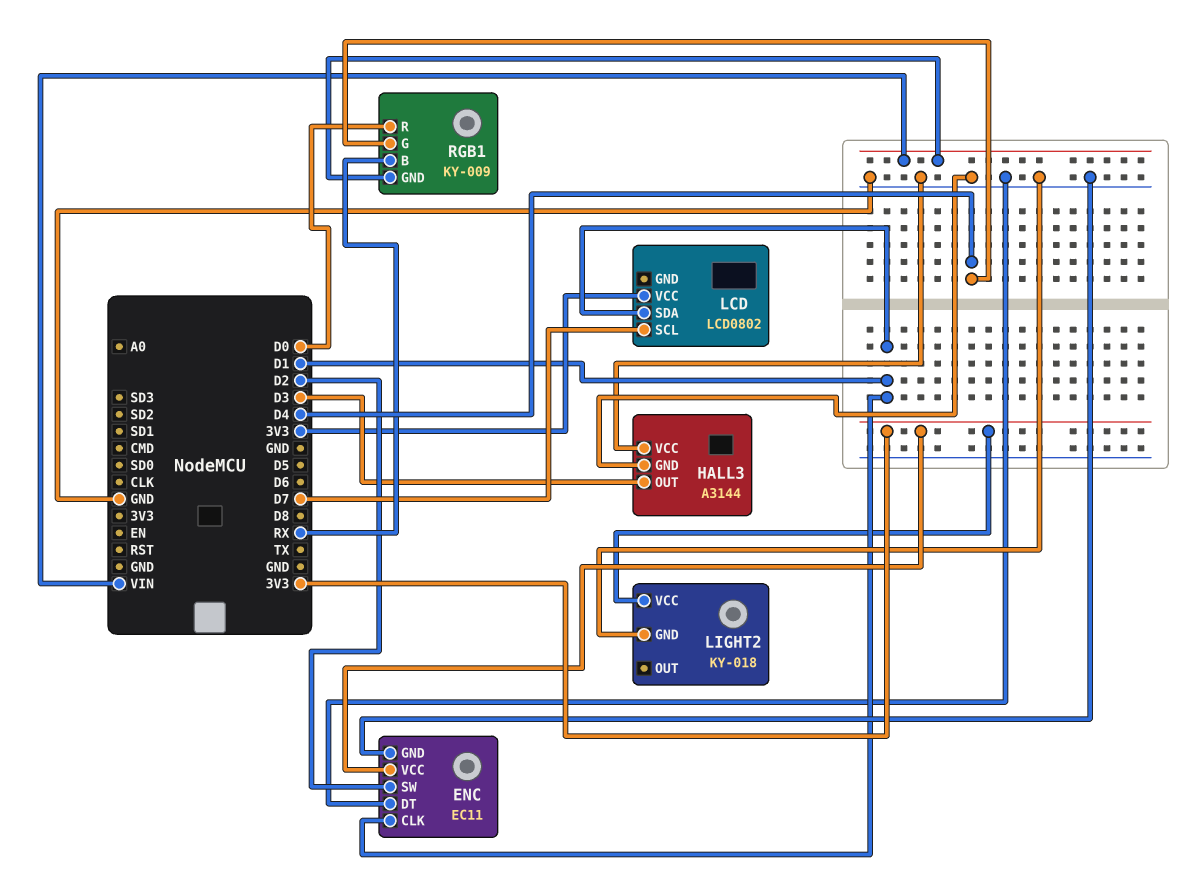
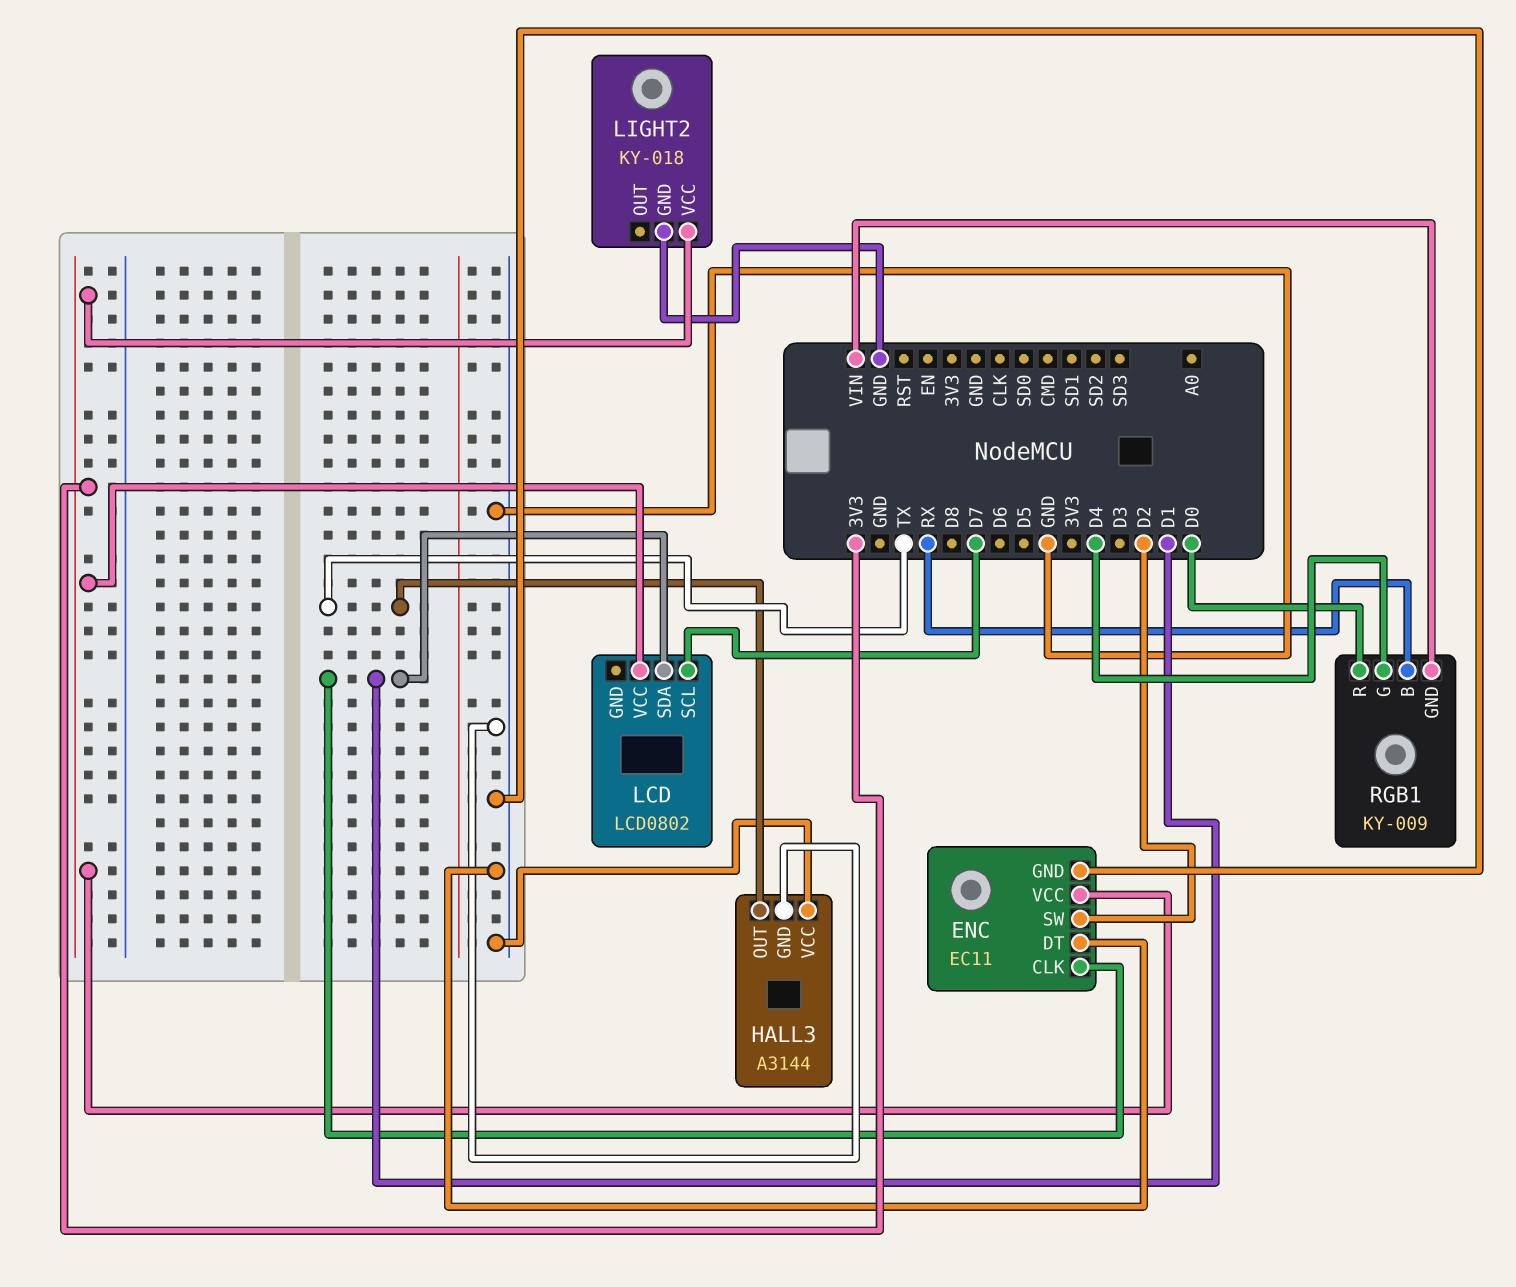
HALL3 pin OUT: D3 -> TX

